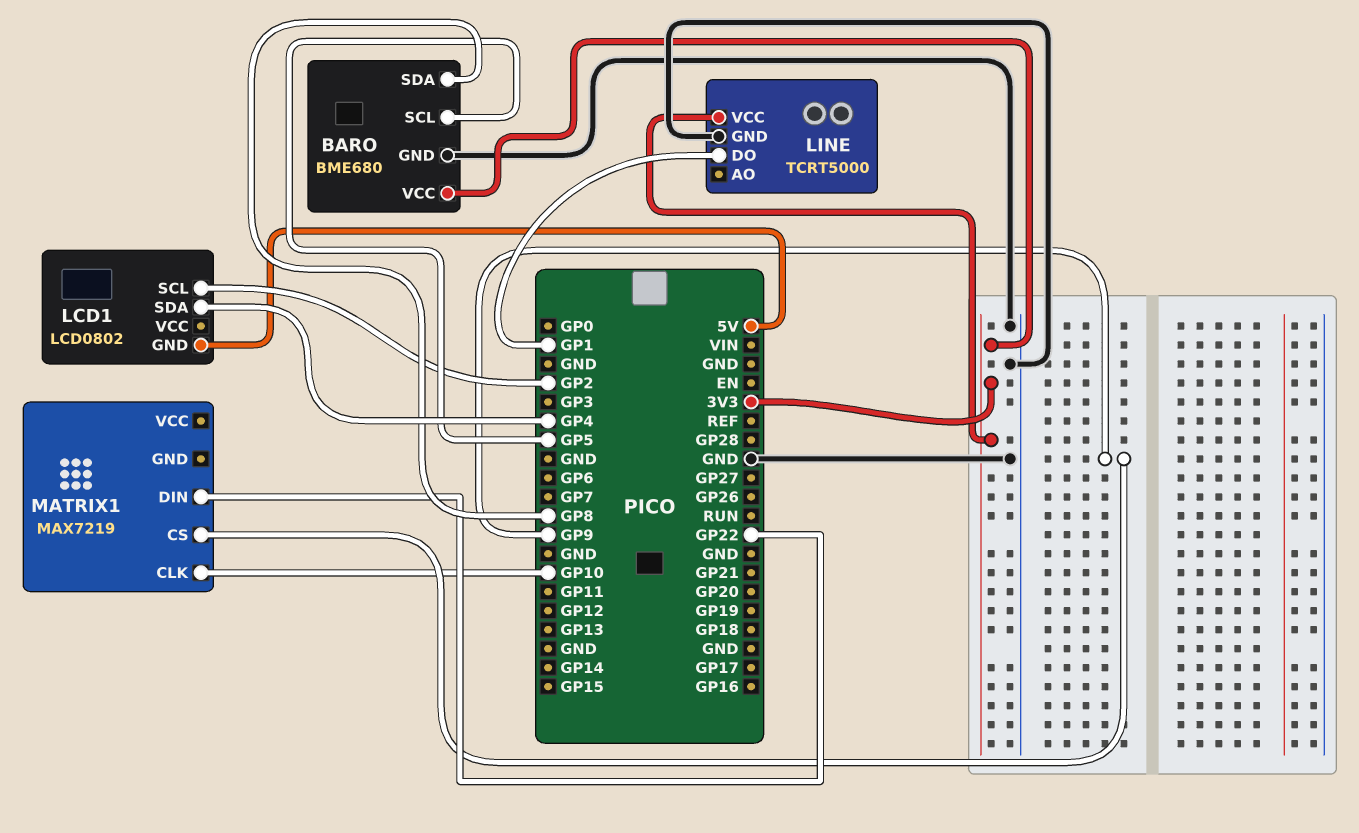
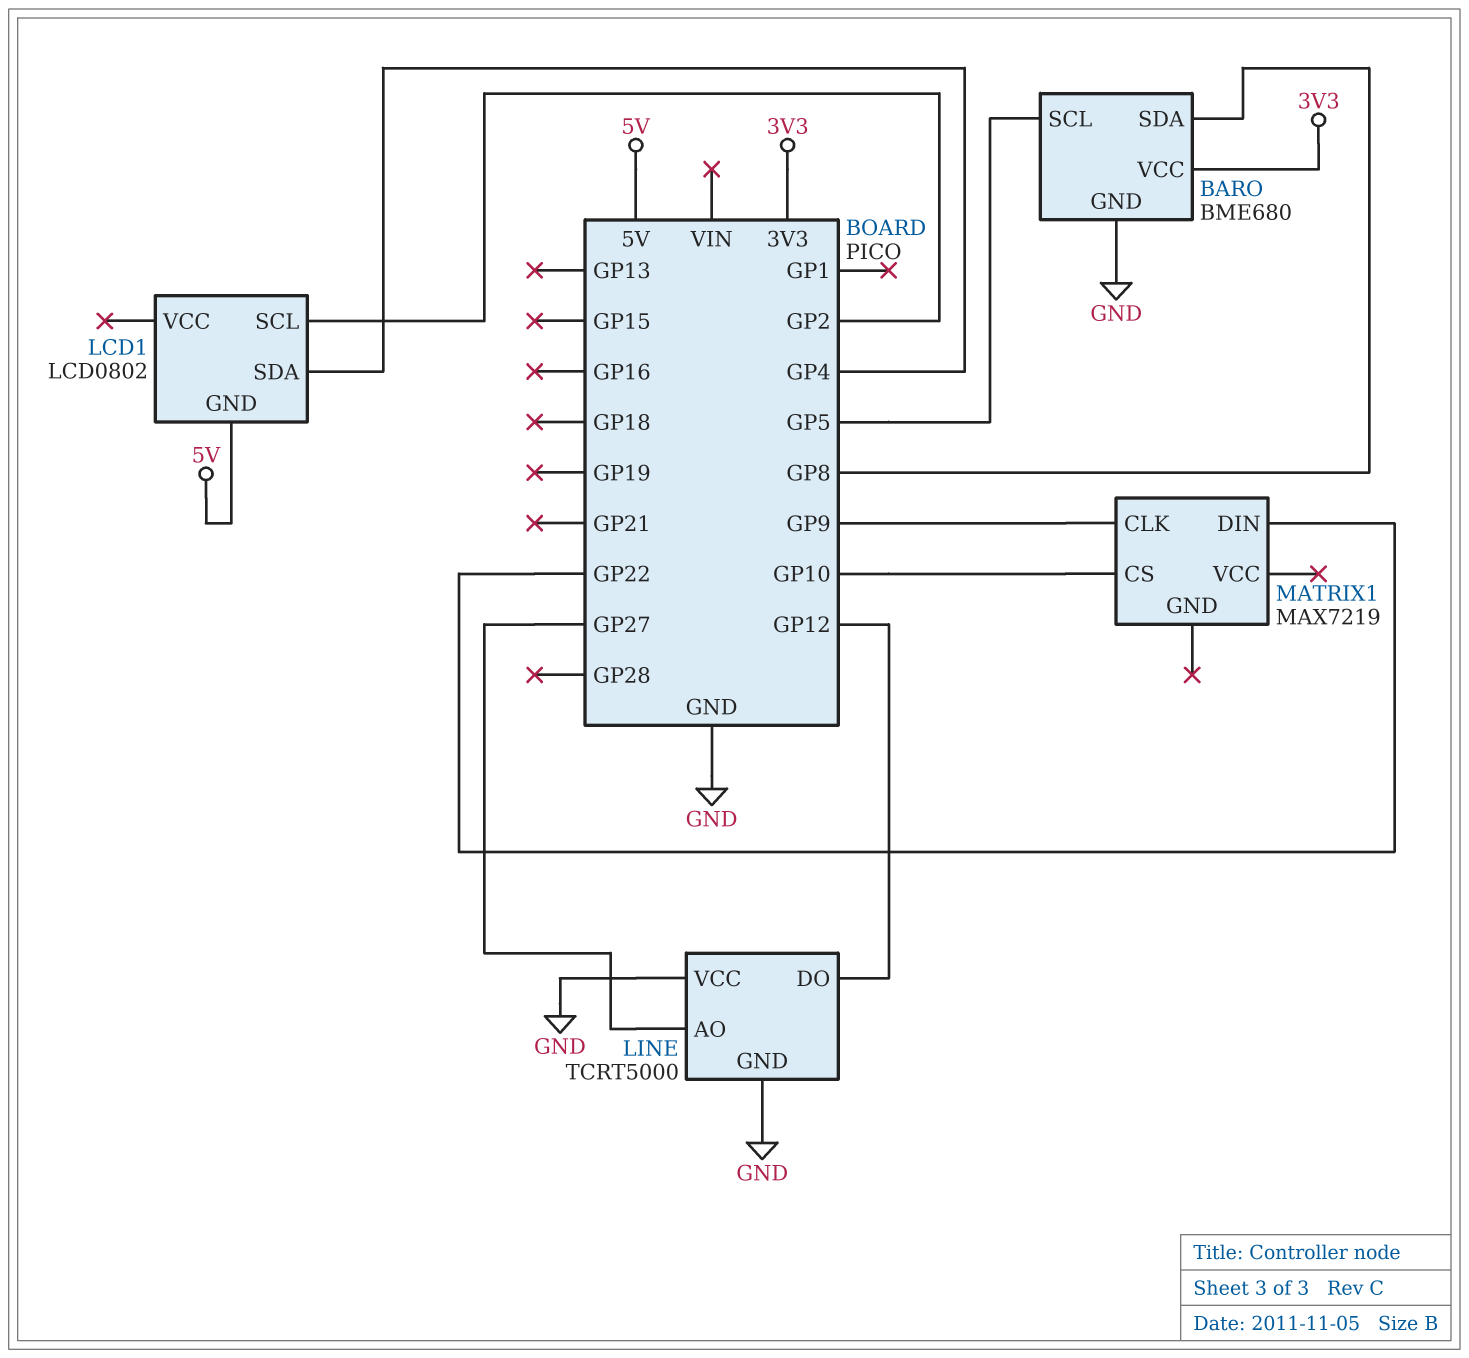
LINE pin AO: none -> GP27
LINE pin DO: GP1 -> GP12
LINE pin VCC: 3V3 -> GND
MATRIX1 pin CLK: GP10 -> GP9
MATRIX1 pin CS: GP9 -> GP10

